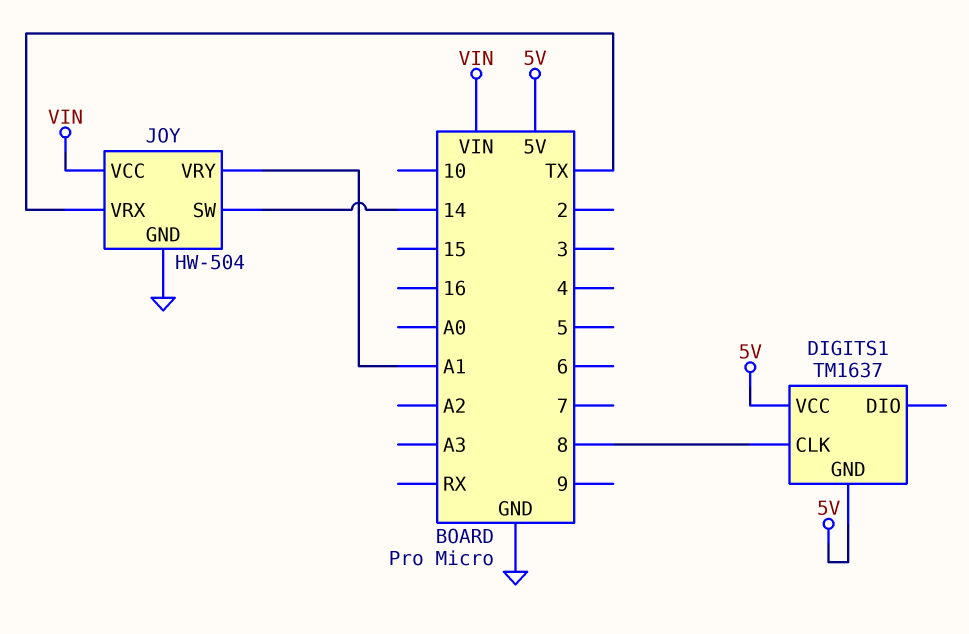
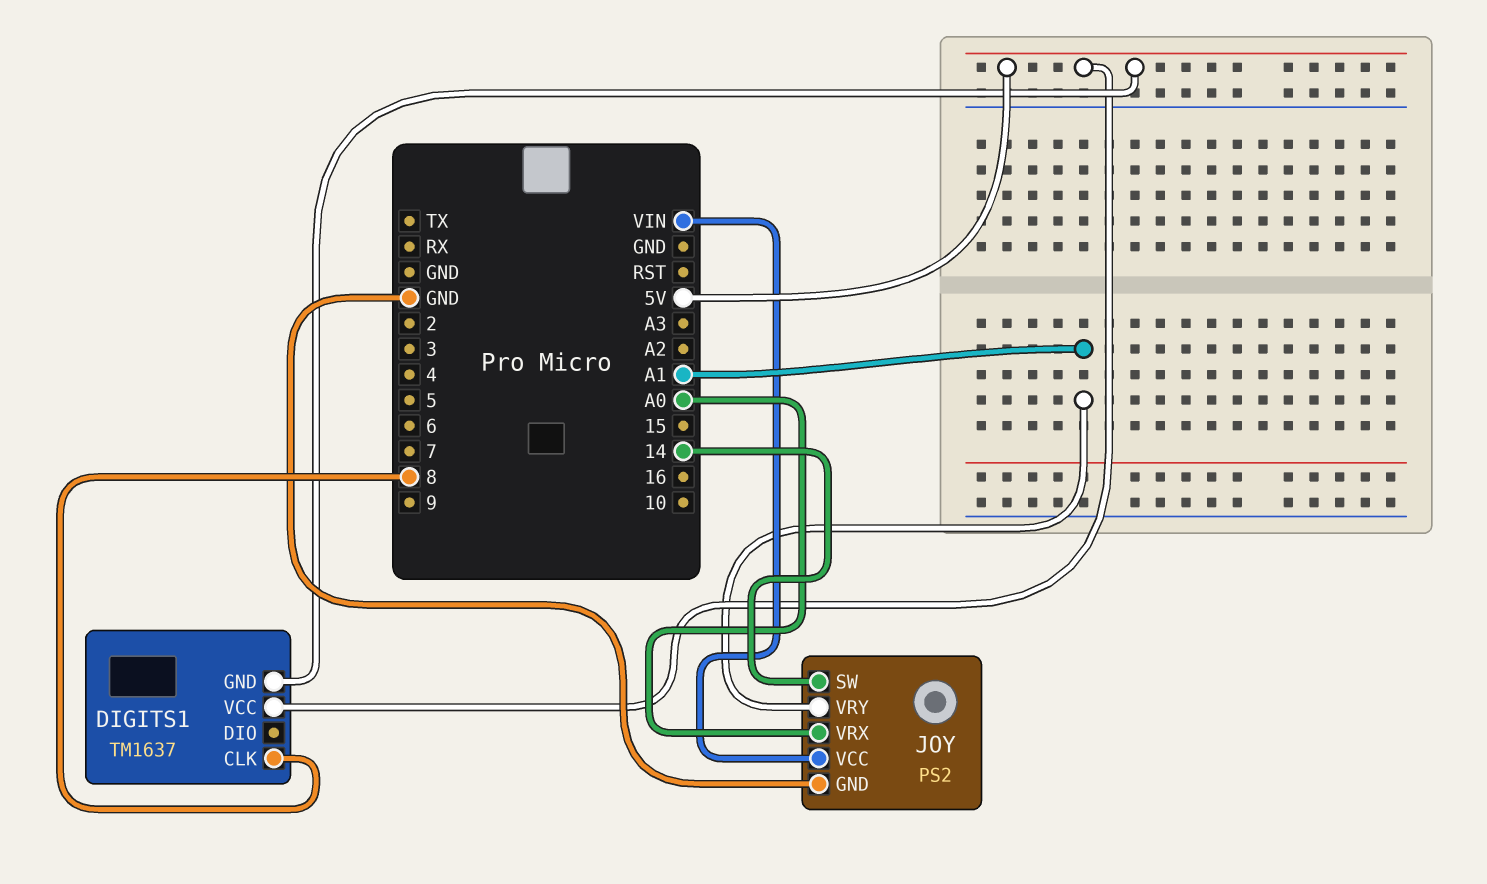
JOY: HW-504 -> PS2
JOY pin VRX: TX -> A0

